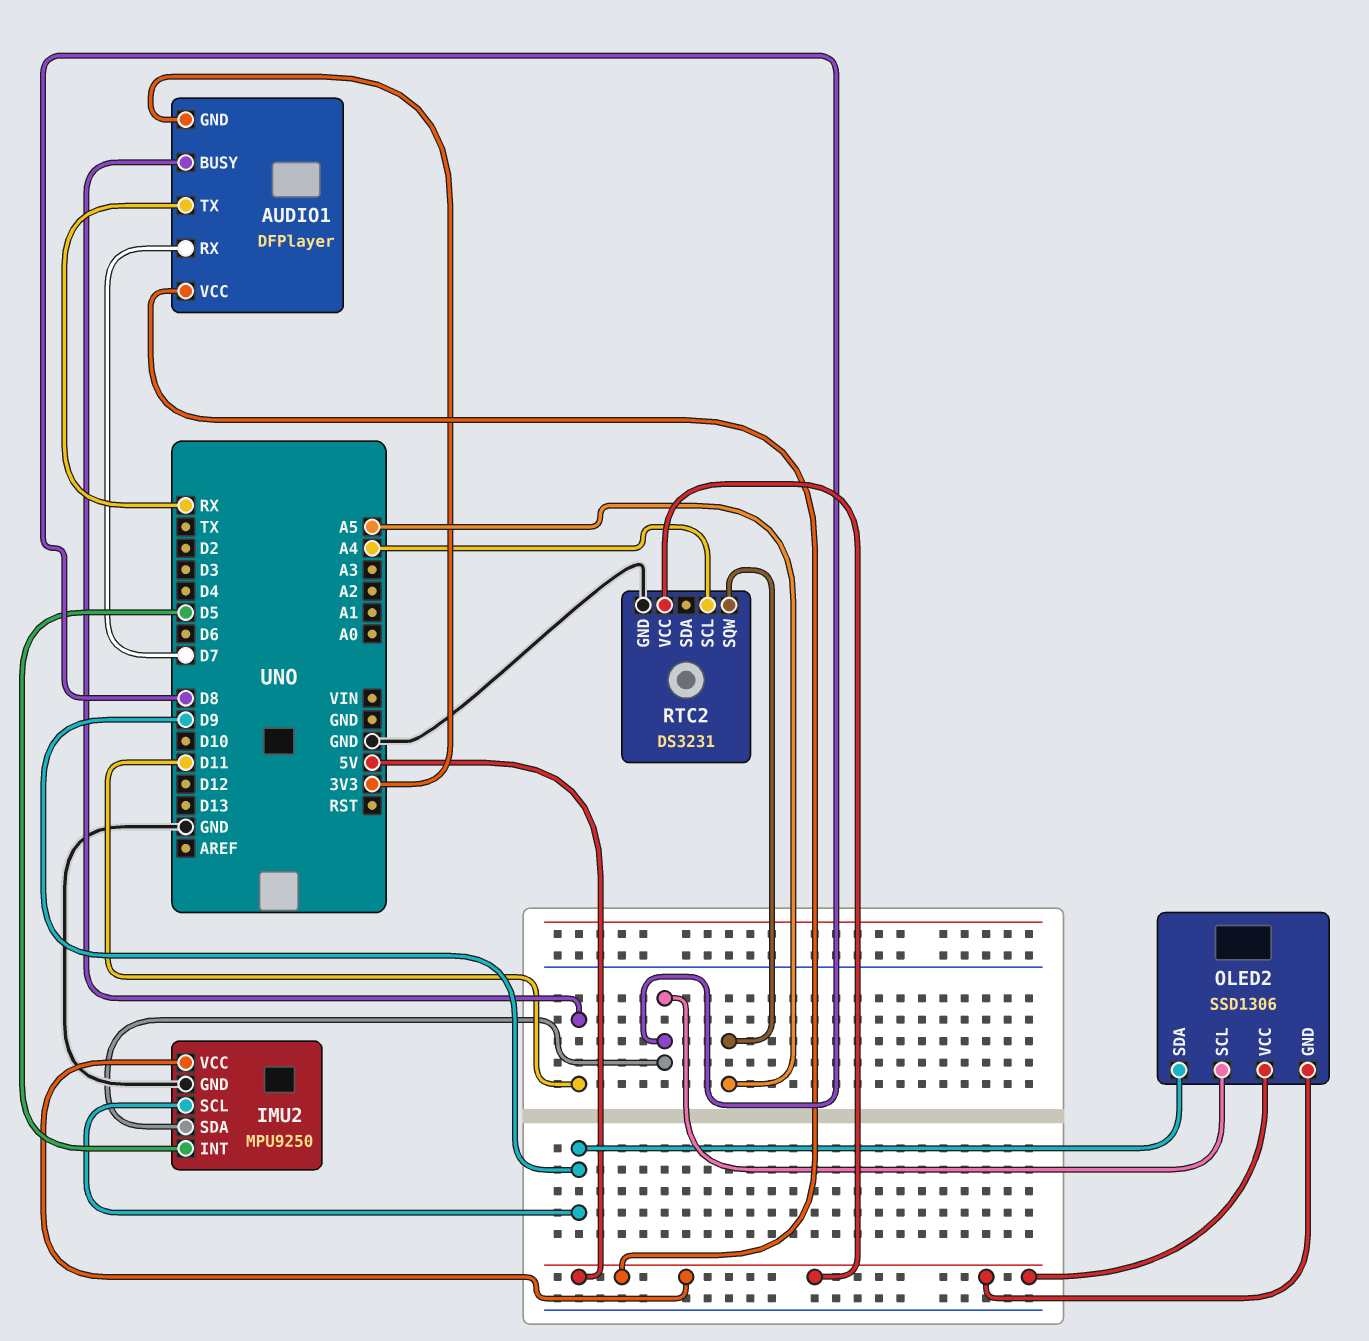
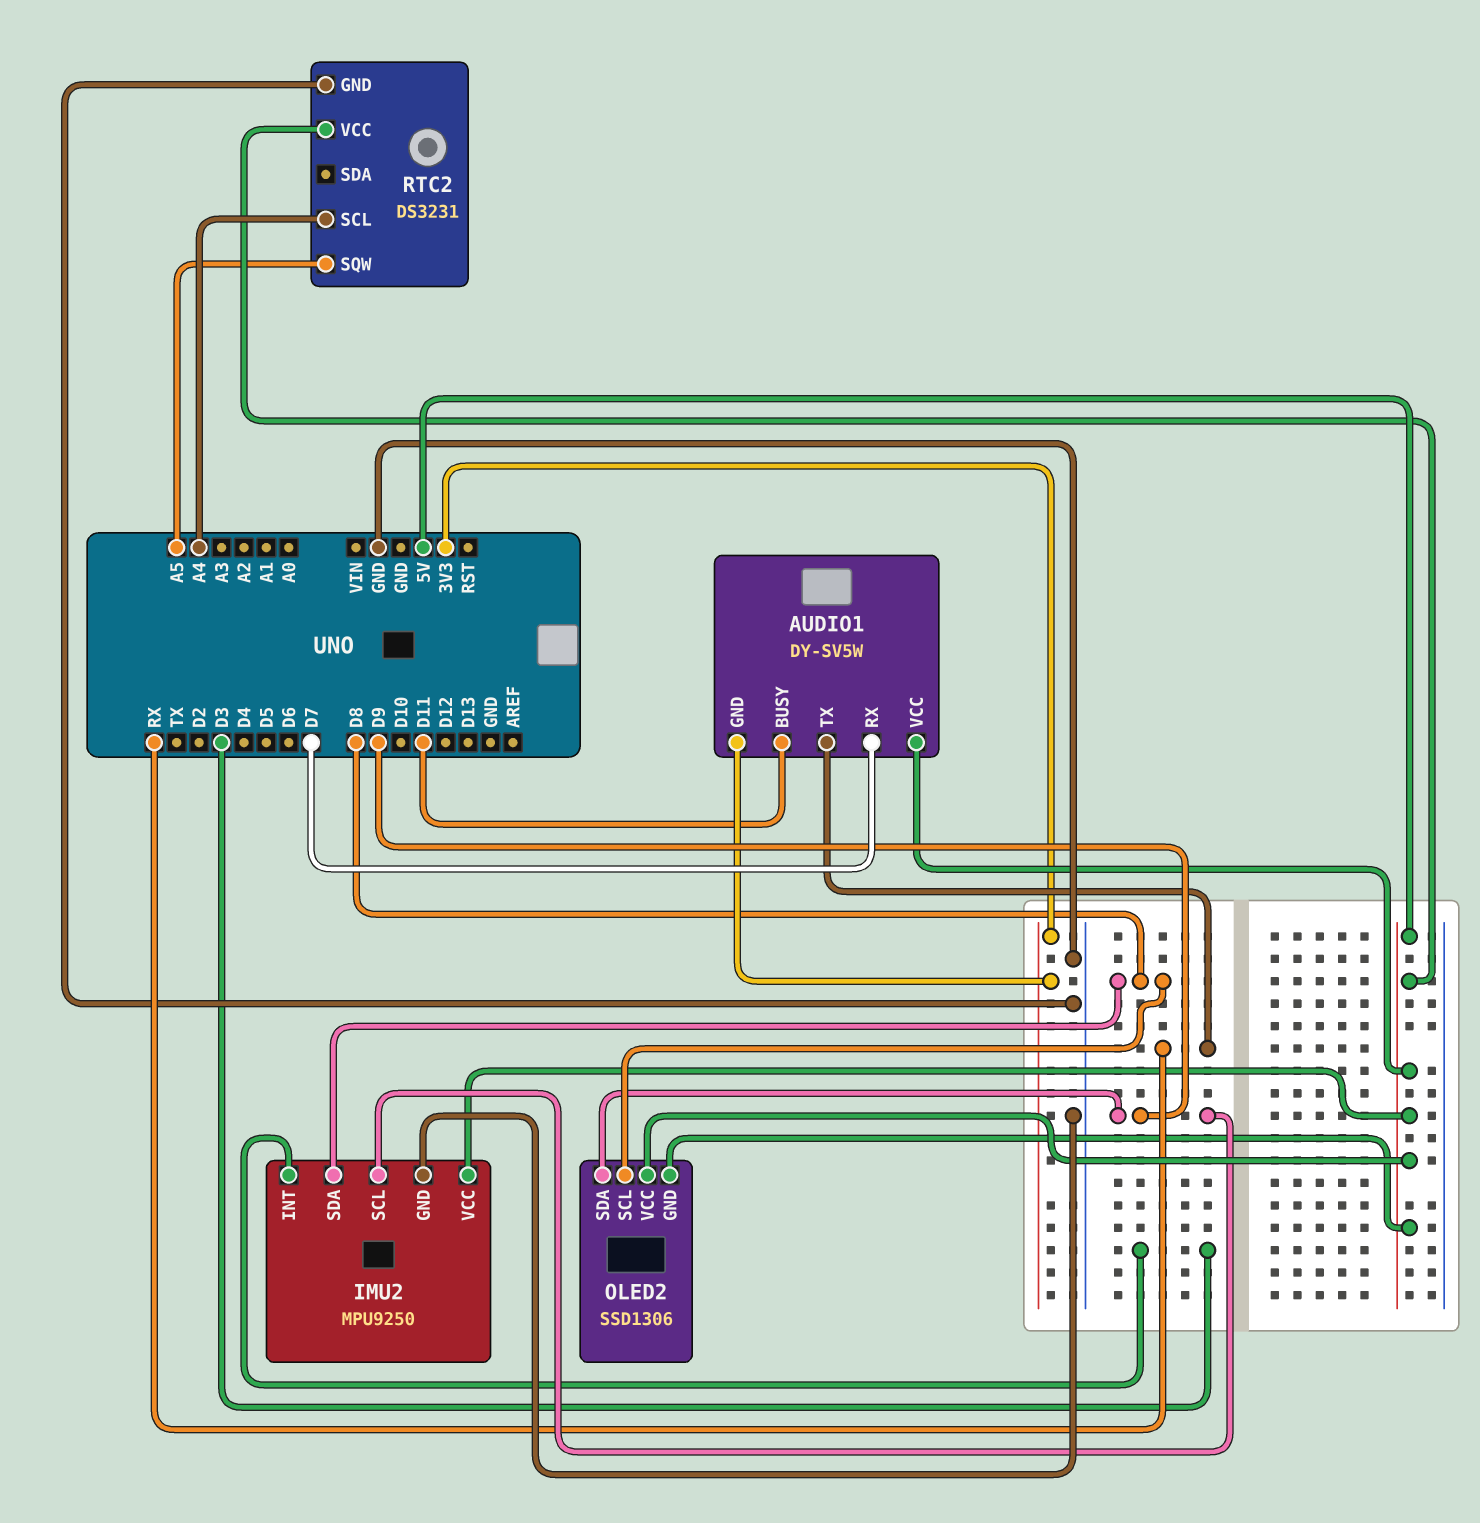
AUDIO1: DFPlayer -> DY-SV5W
IMU2 pin INT: D5 -> D3

